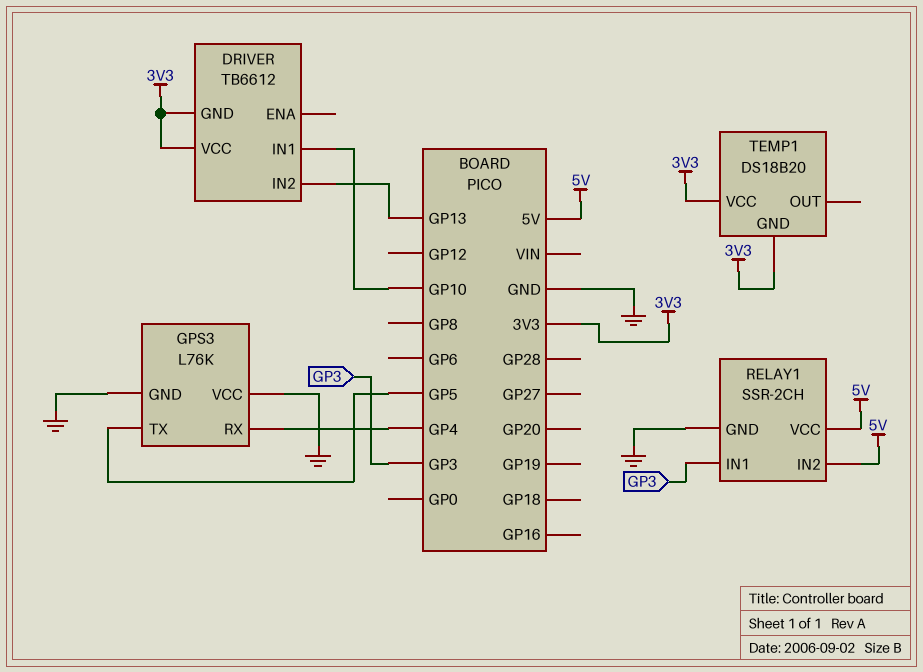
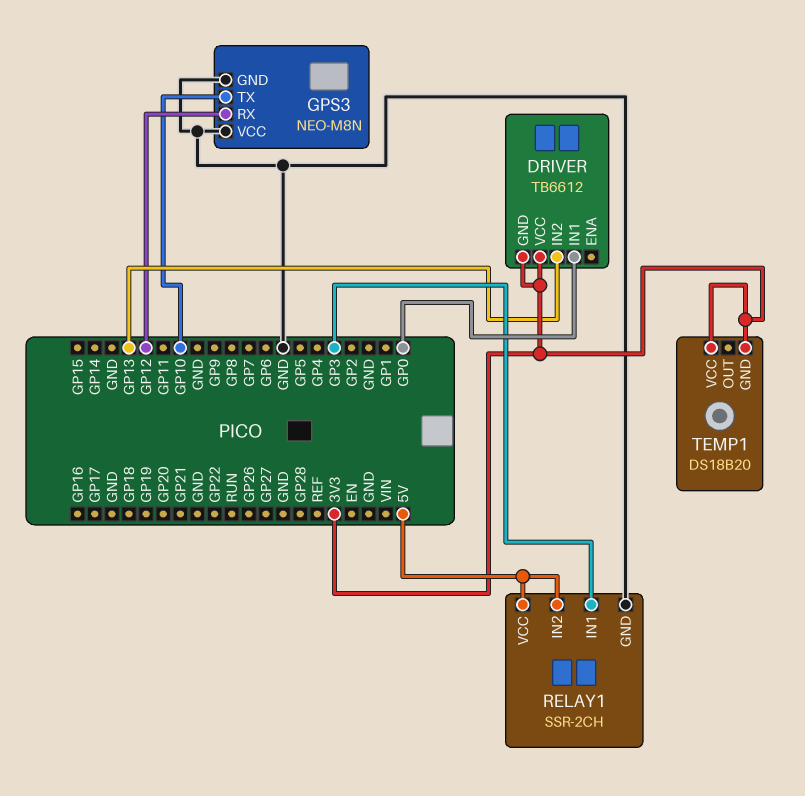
DRIVER pin IN1: GP10 -> GP0
GPS3: L76K -> NEO-M8N
GPS3 pin RX: GP4 -> GP12
GPS3 pin TX: GP5 -> GP10

